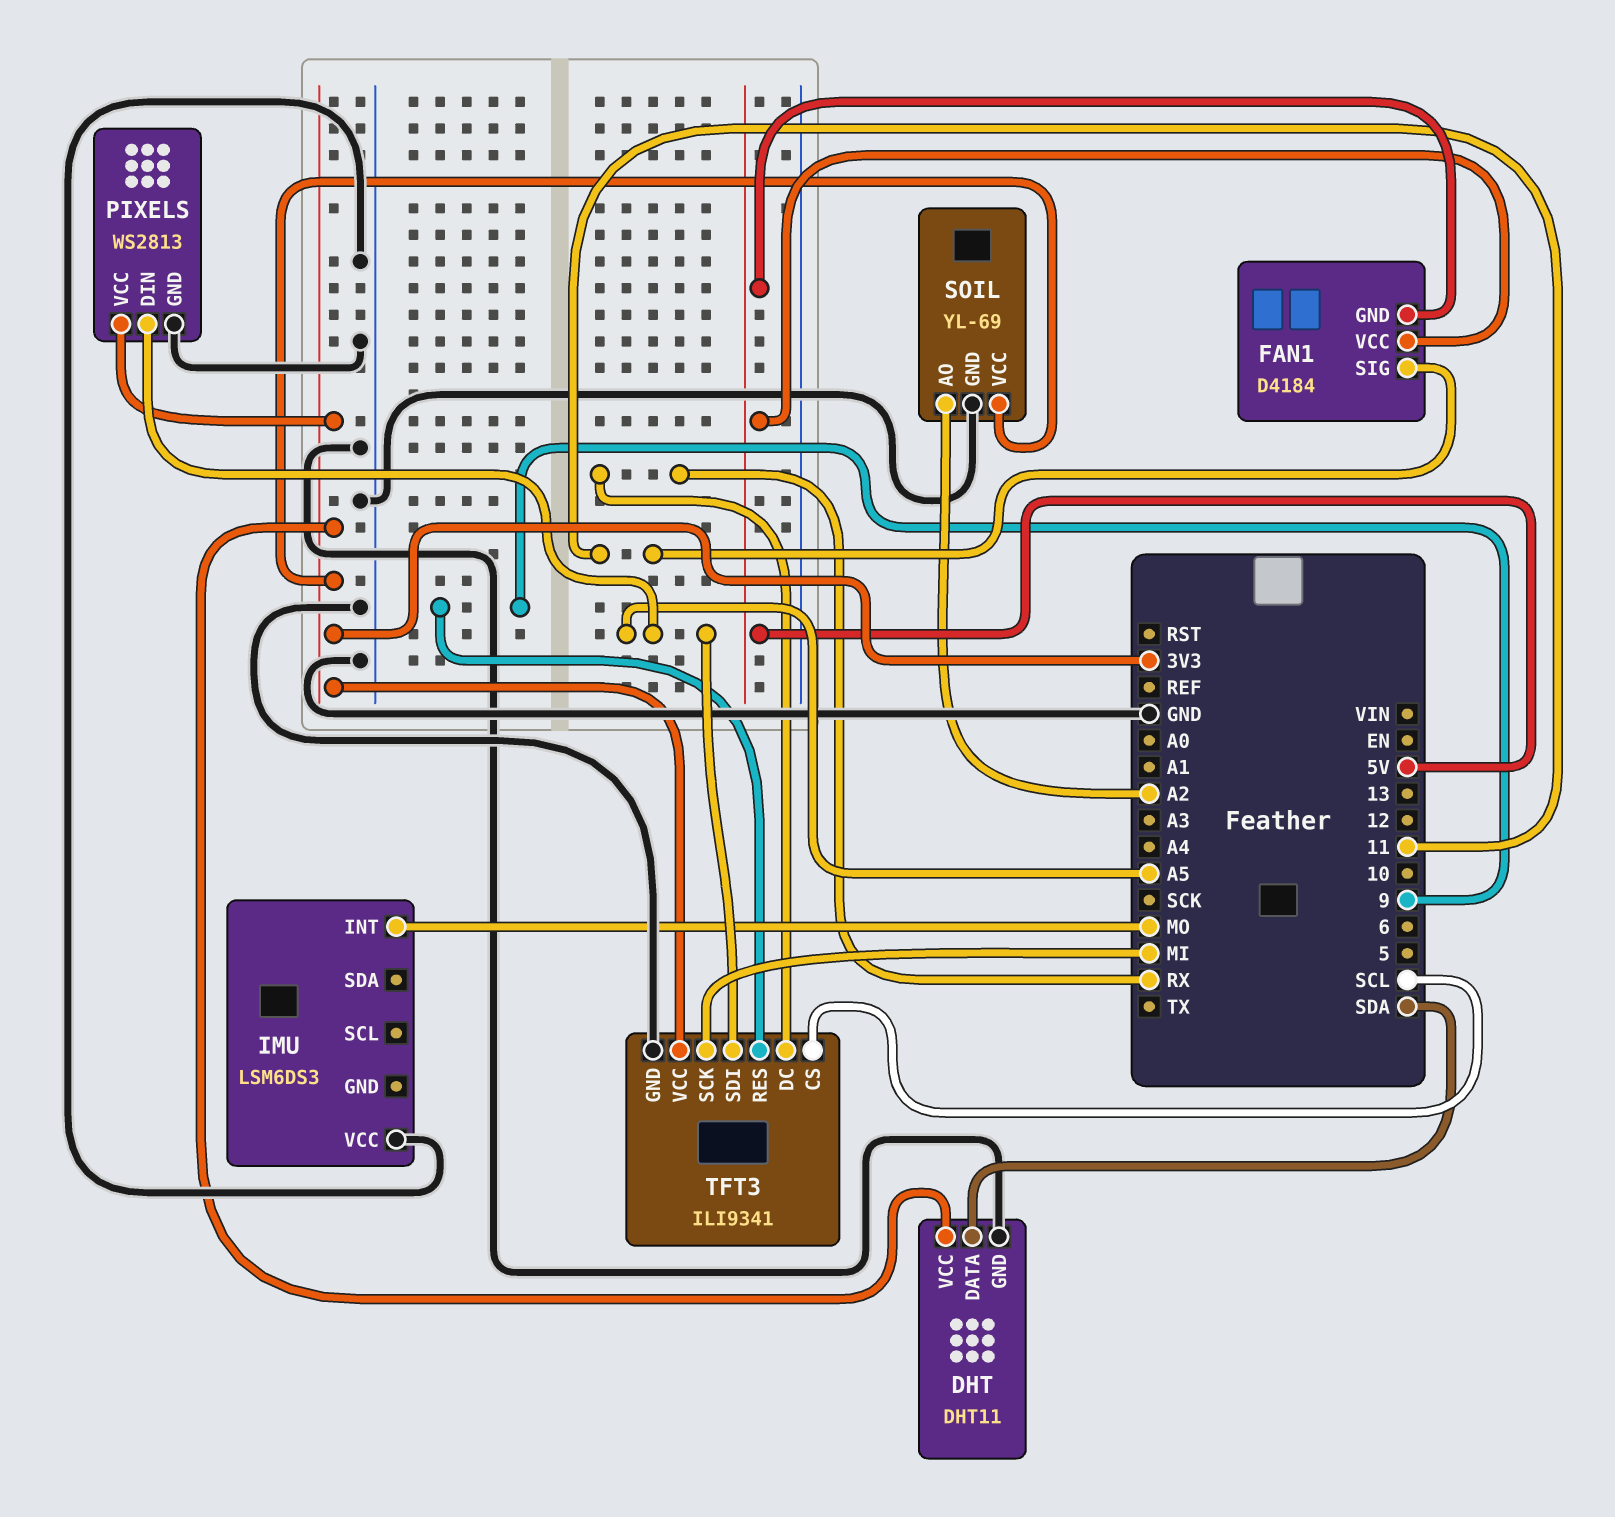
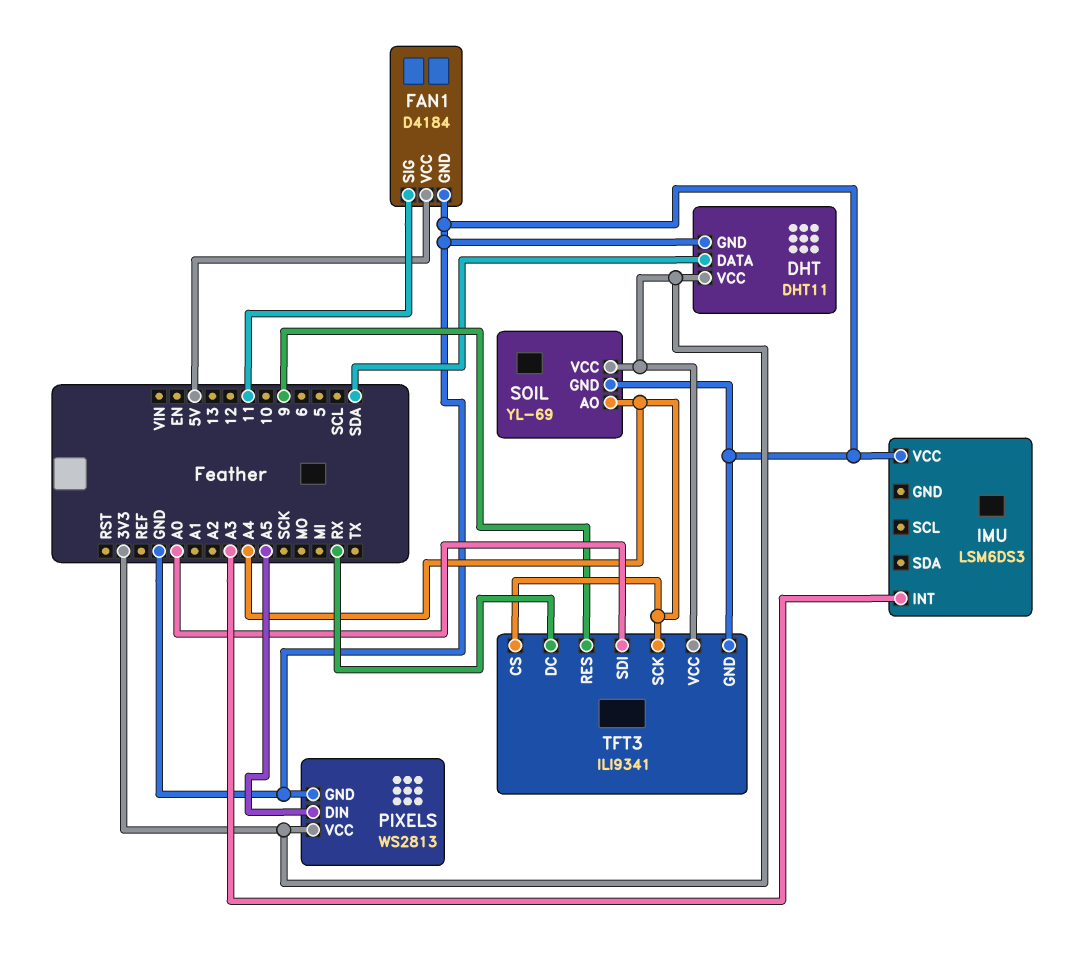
FAN1 pin GND: 5V -> GND
IMU pin INT: MO -> A3
SOIL pin AO: A2 -> A4
TFT3 pin CS: SCL -> A4
TFT3 pin SCK: MI -> A4
TFT3 pin SDI: A5 -> A0

